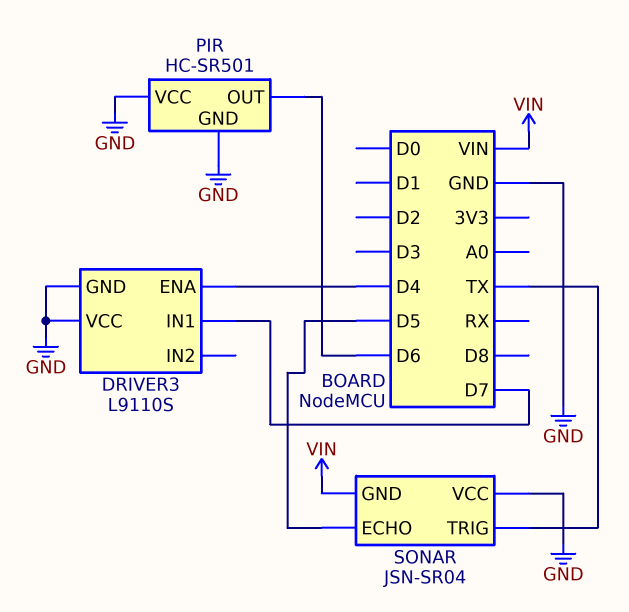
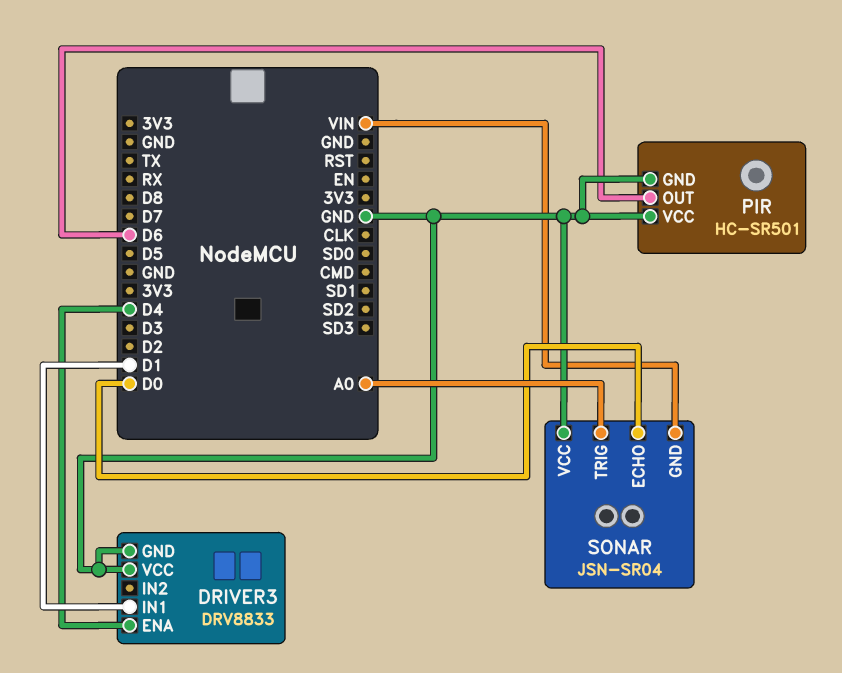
DRIVER3: L9110S -> DRV8833
DRIVER3 pin IN1: D7 -> D1
SONAR pin ECHO: D5 -> D0
SONAR pin TRIG: TX -> A0

